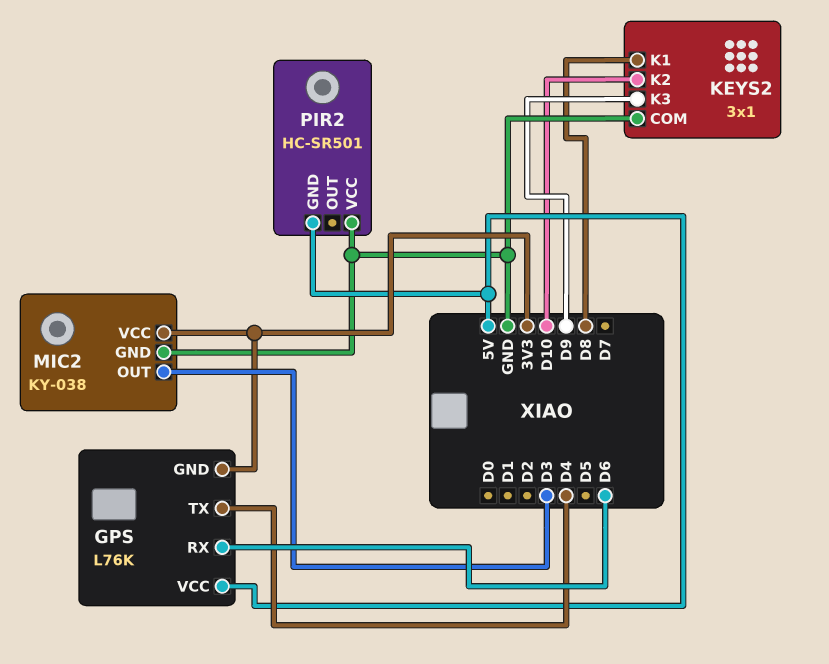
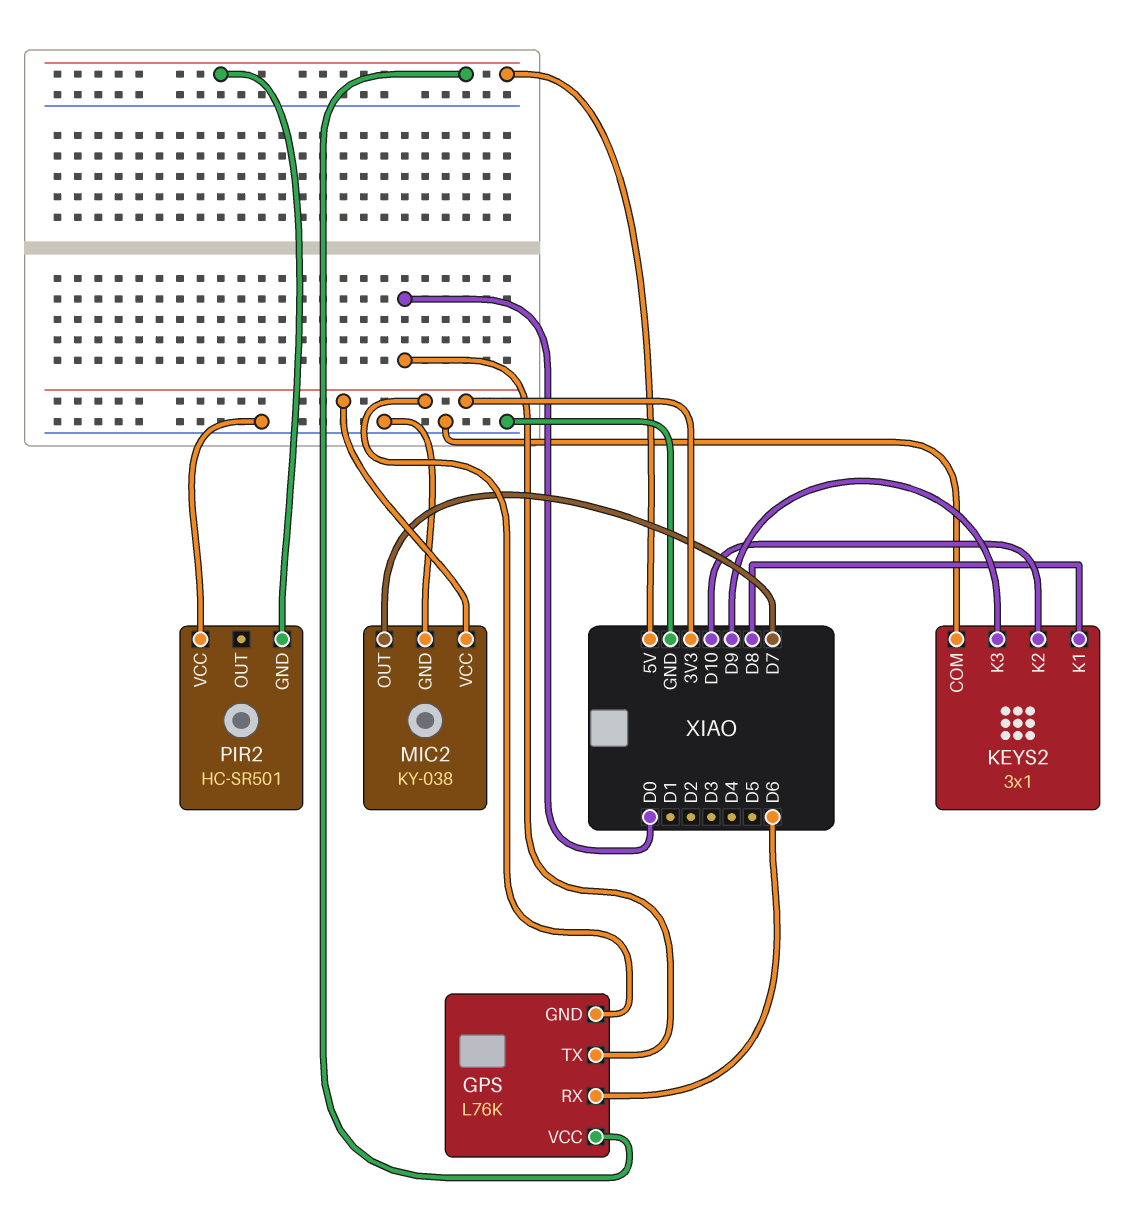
GPS pin TX: D4 -> D0
MIC2 pin OUT: D3 -> D7

